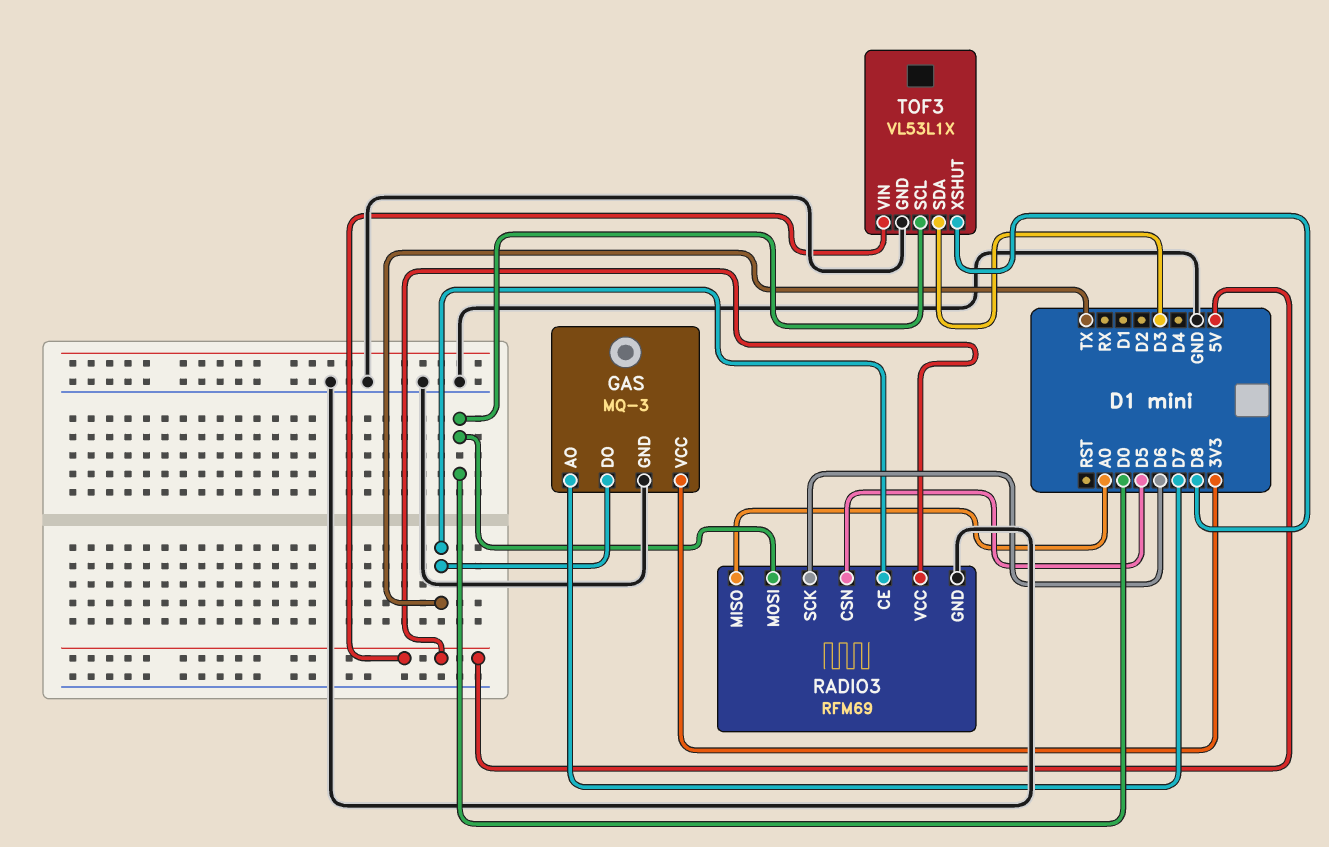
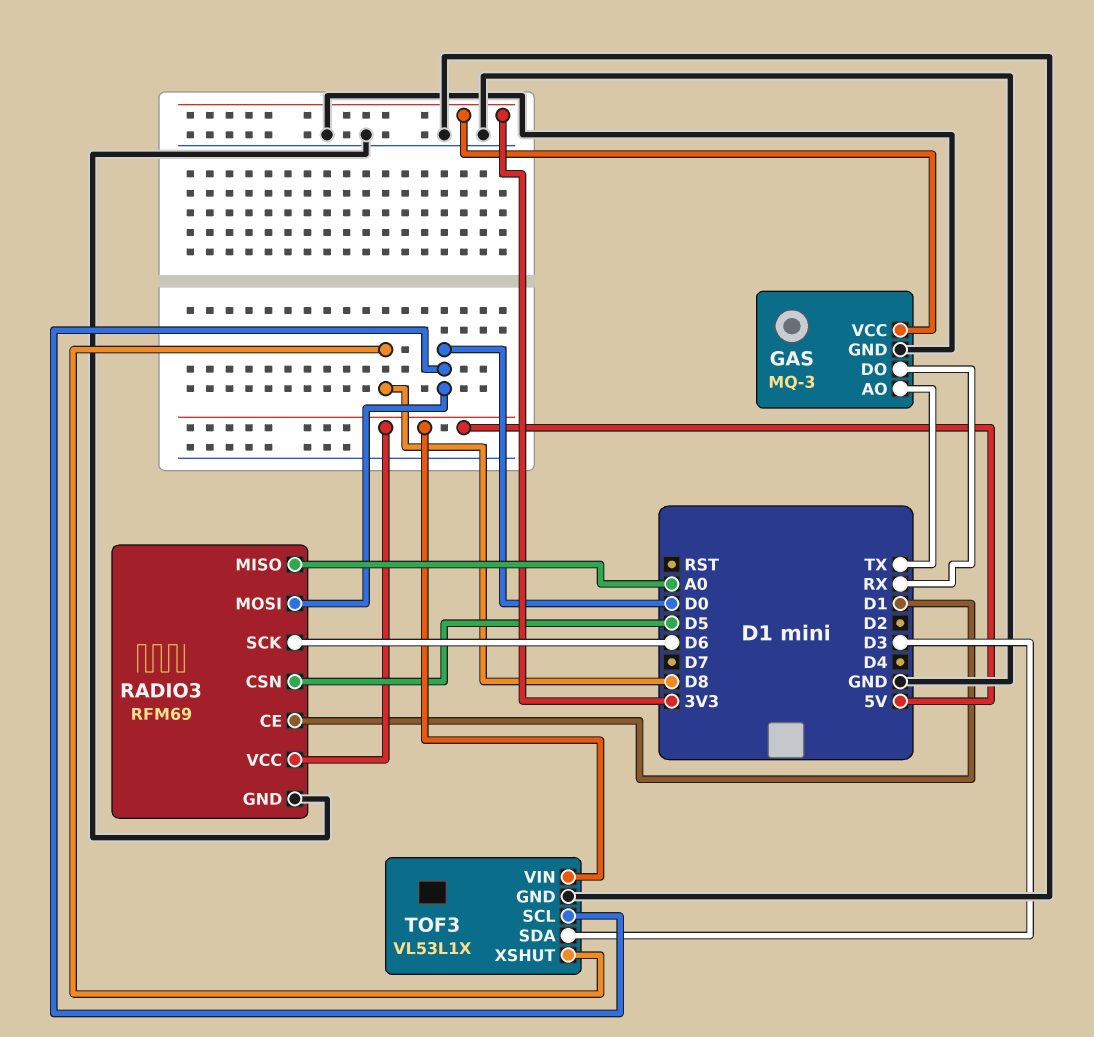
GAS pin AO: D7 -> TX
GAS pin DO: TX -> RX
RADIO3 pin CE: TX -> D1

